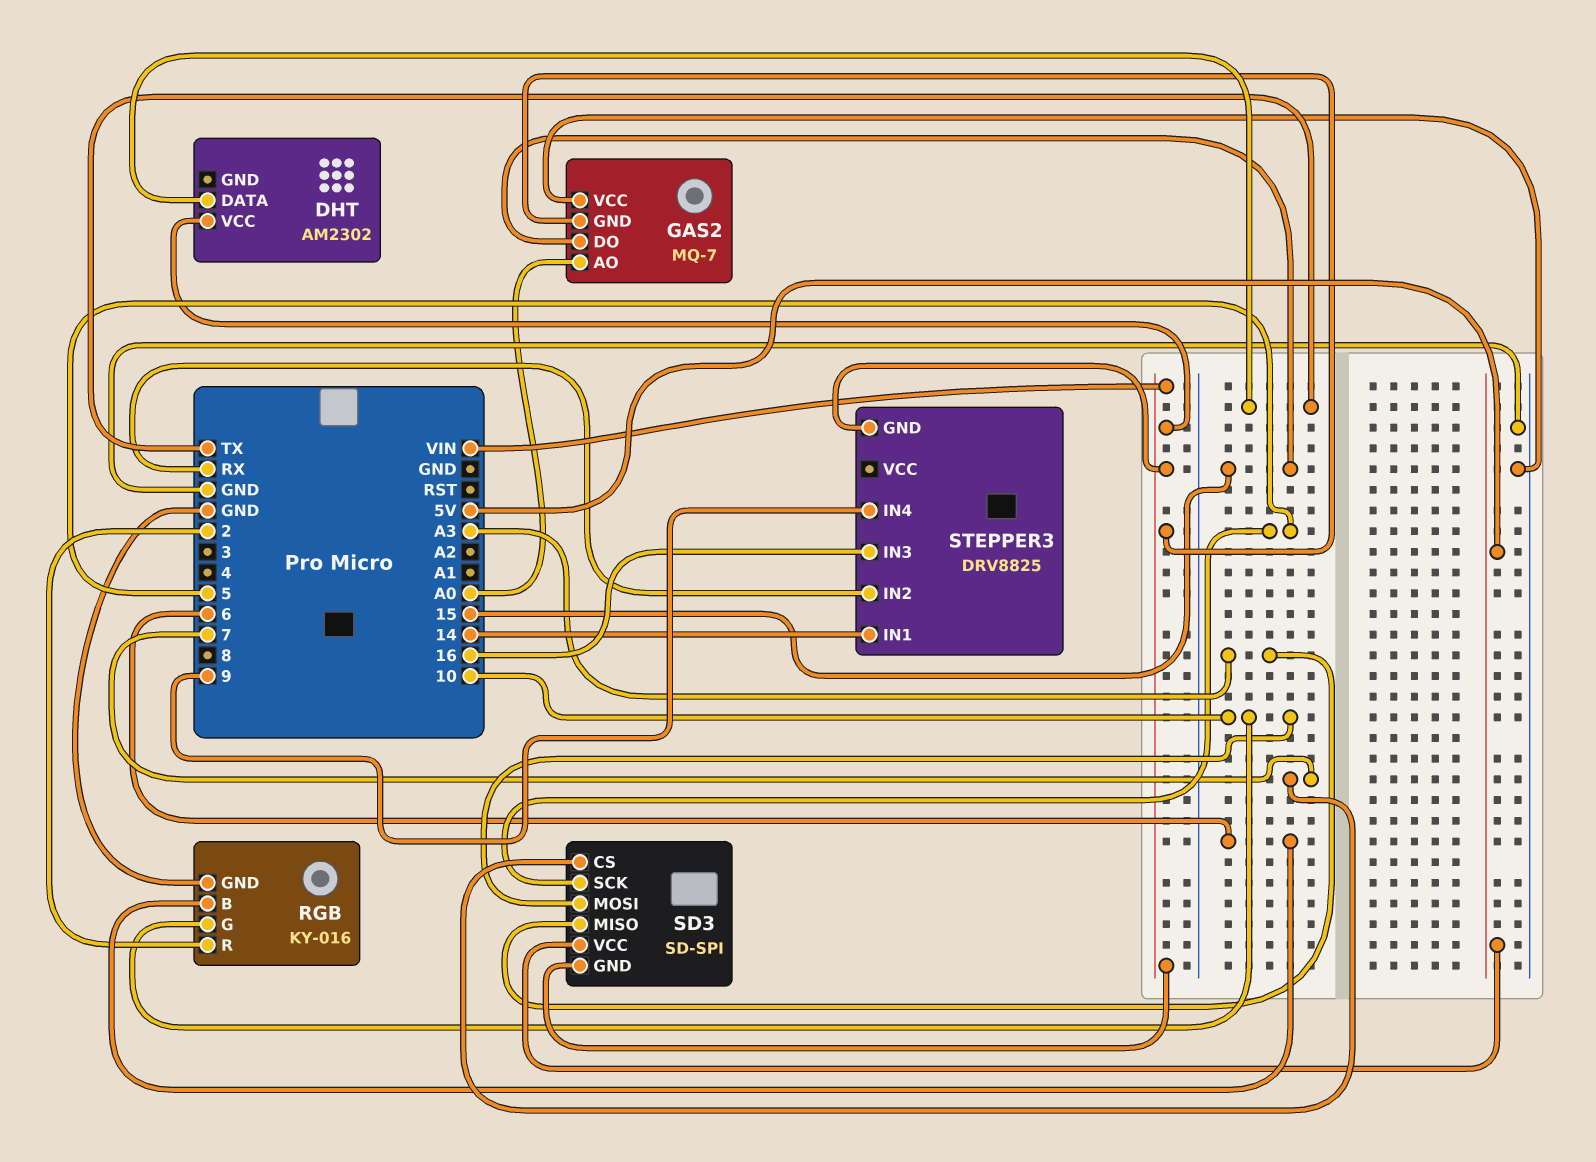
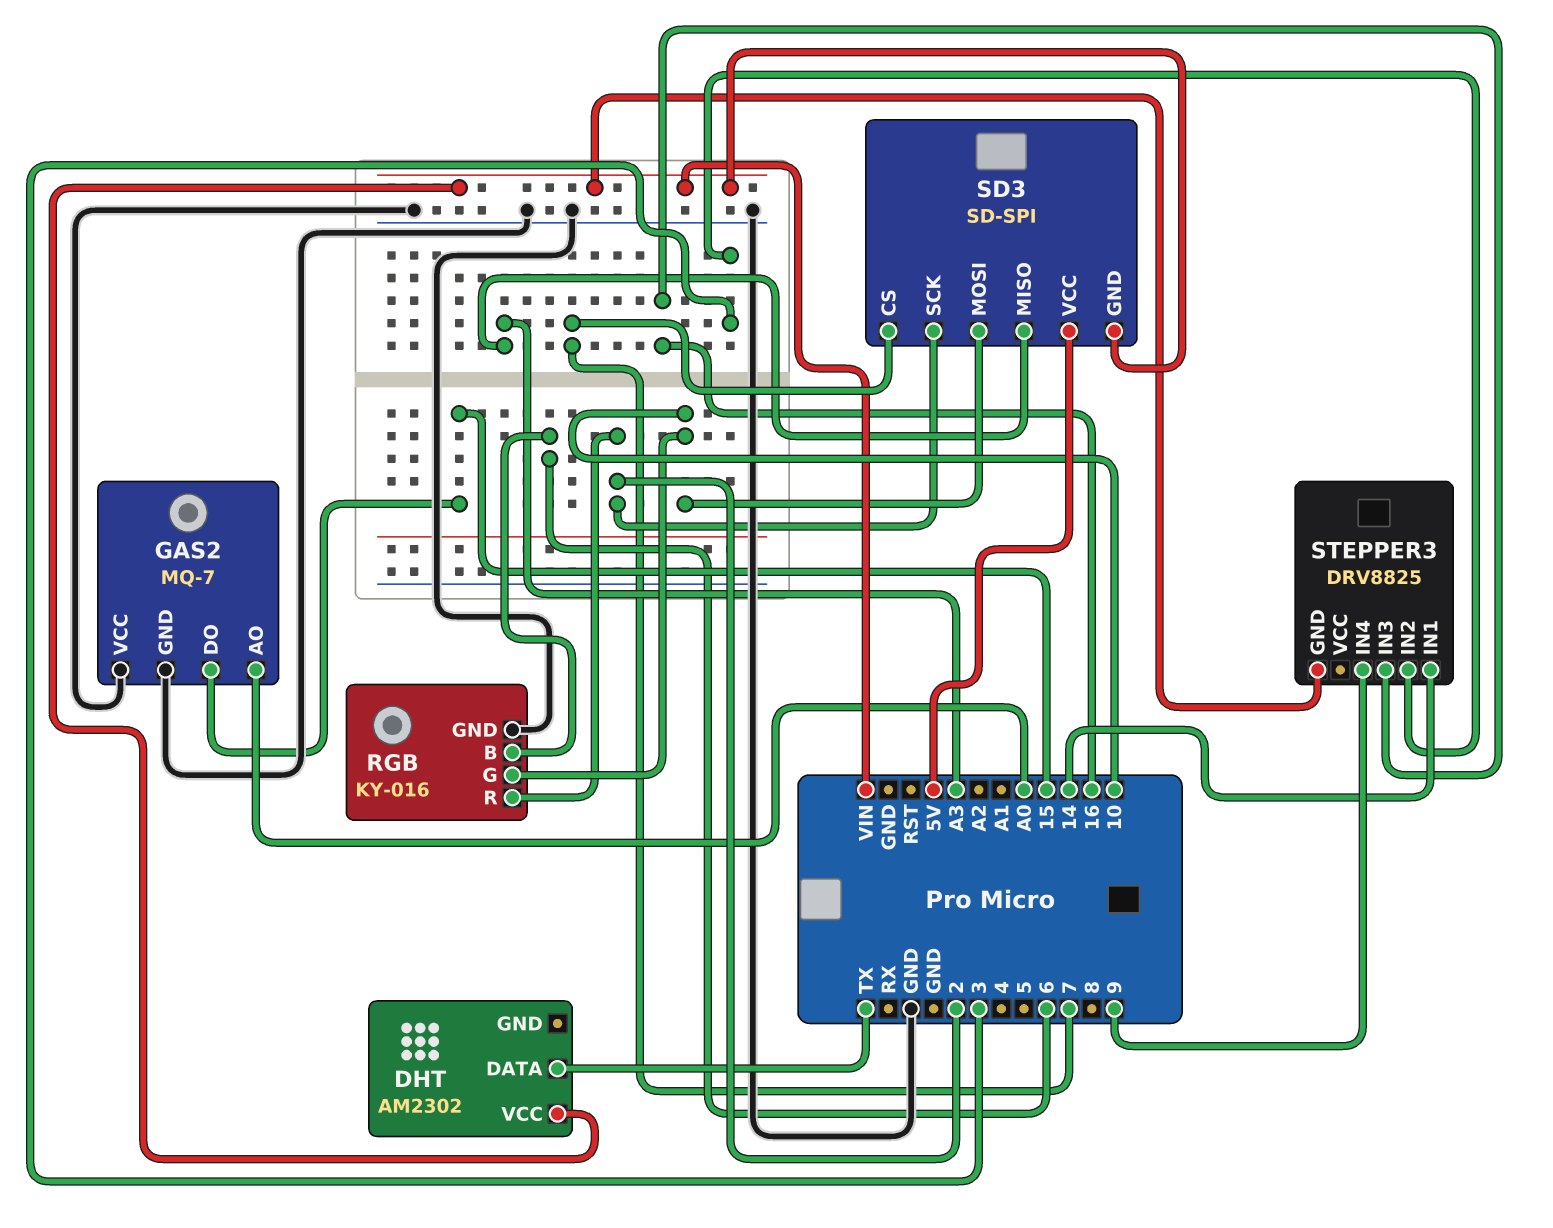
GAS2 pin GND: VIN -> GND
SD3 pin SCK: 5 -> 2
STEPPER3 pin IN2: RX -> 3

